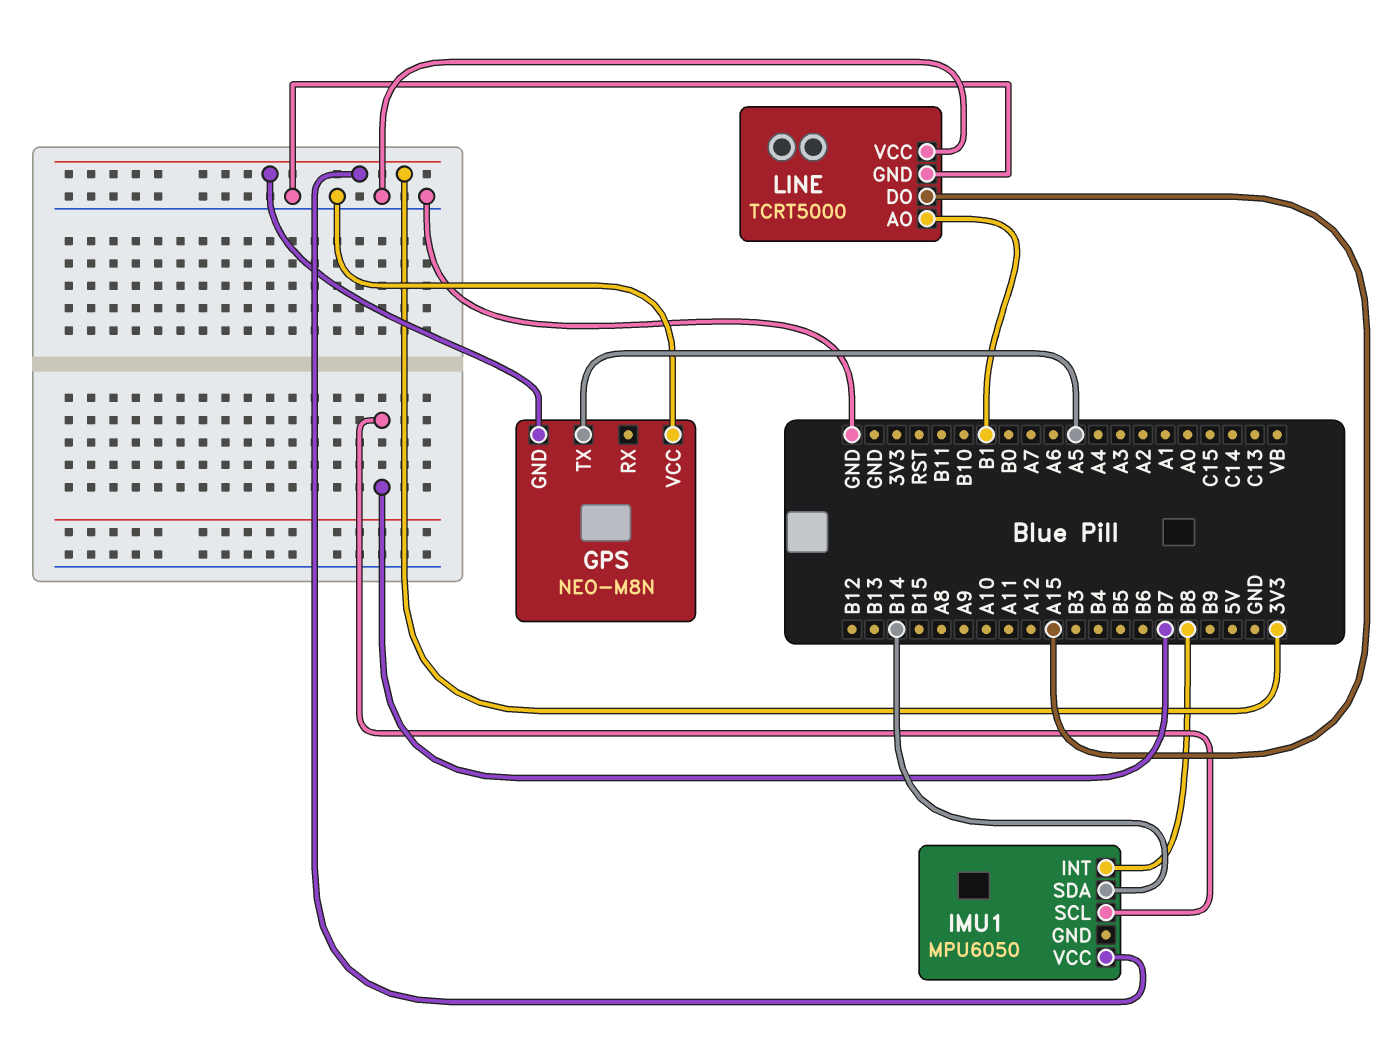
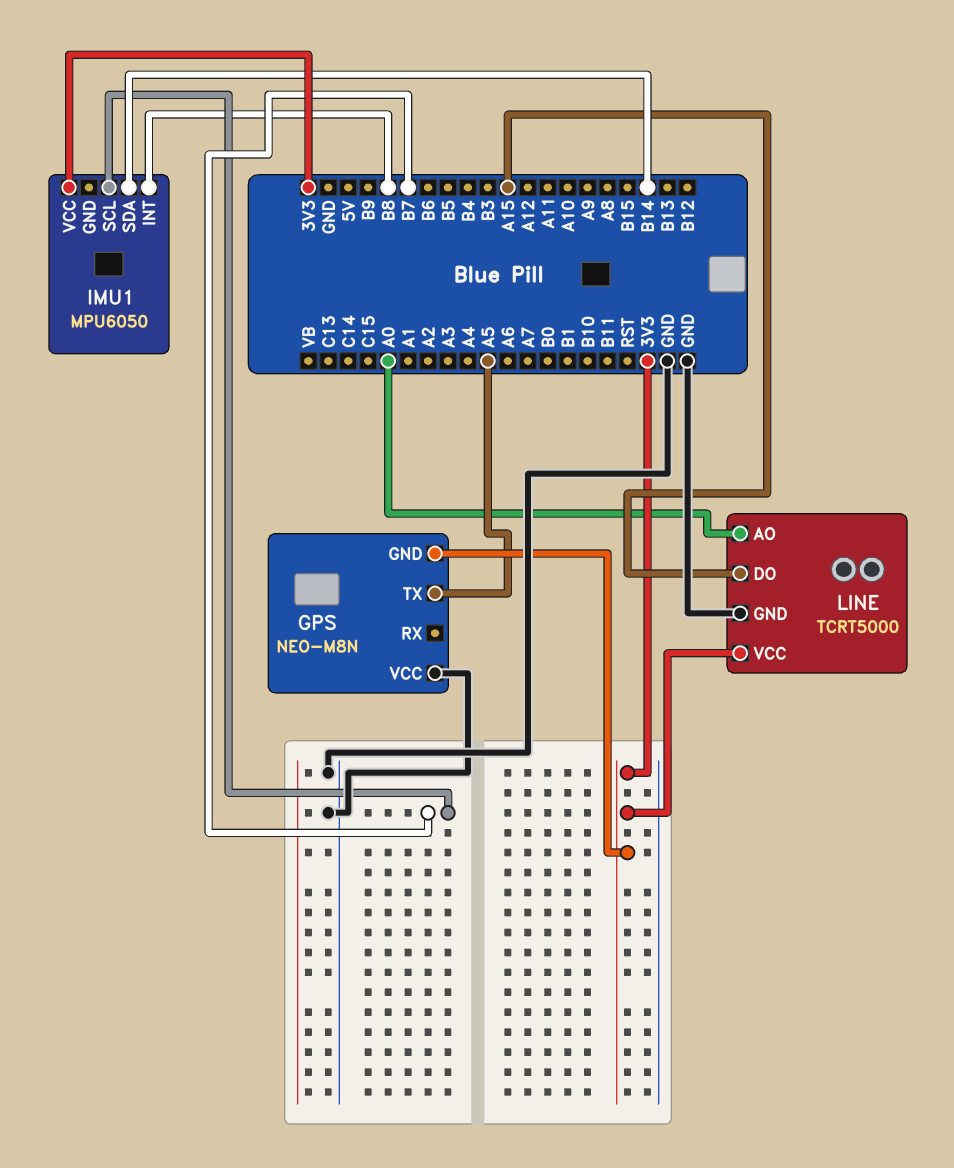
LINE pin AO: B1 -> A0
LINE pin VCC: GND -> 3V3

